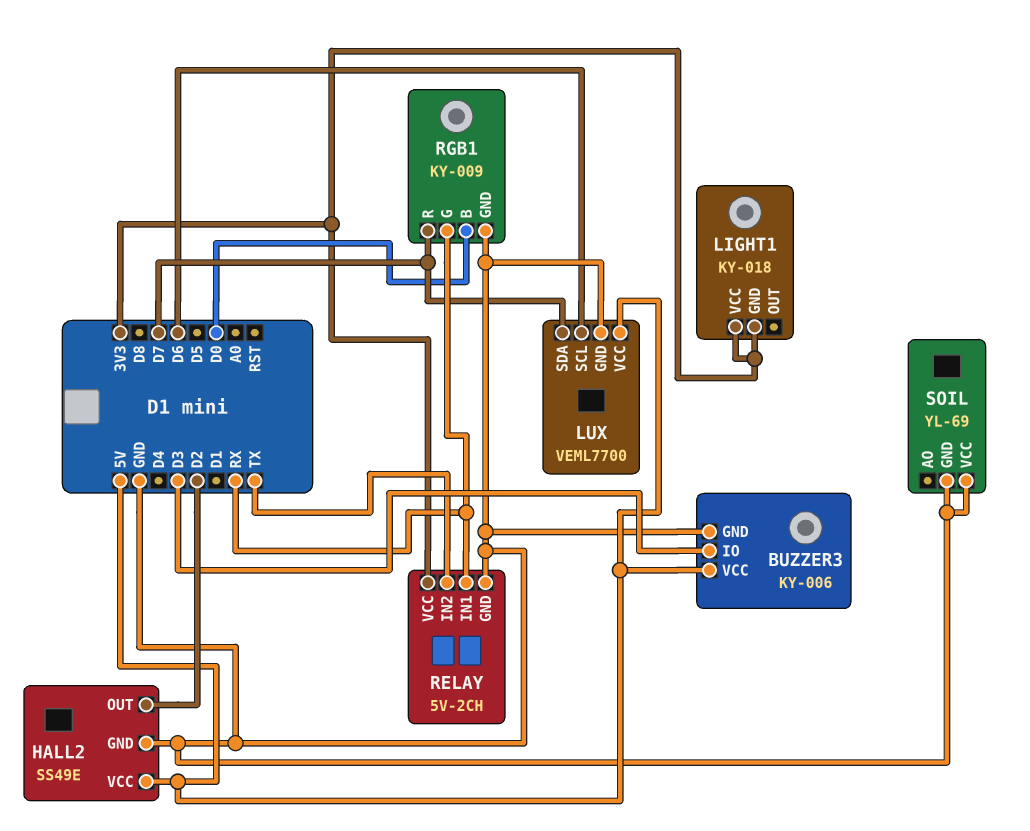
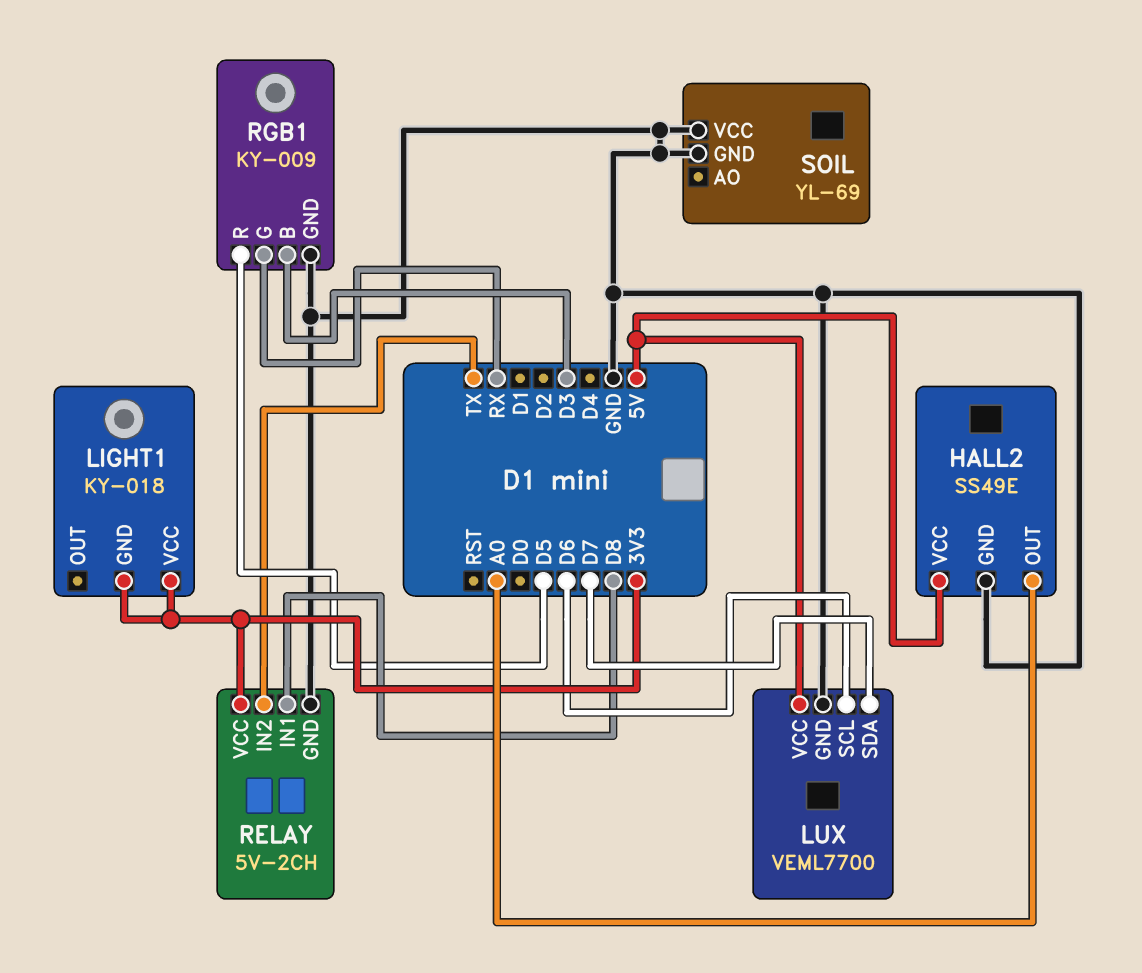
BUZZER3: KY-006 -> none
BUZZER3 pin GND: GND -> none
BUZZER3 pin IO: D3 -> none
BUZZER3 pin VCC: 5V -> none
HALL2 pin OUT: D2 -> A0
RELAY pin IN1: RX -> D8
RGB1 pin B: D0 -> D3
RGB1 pin R: D7 -> D5

